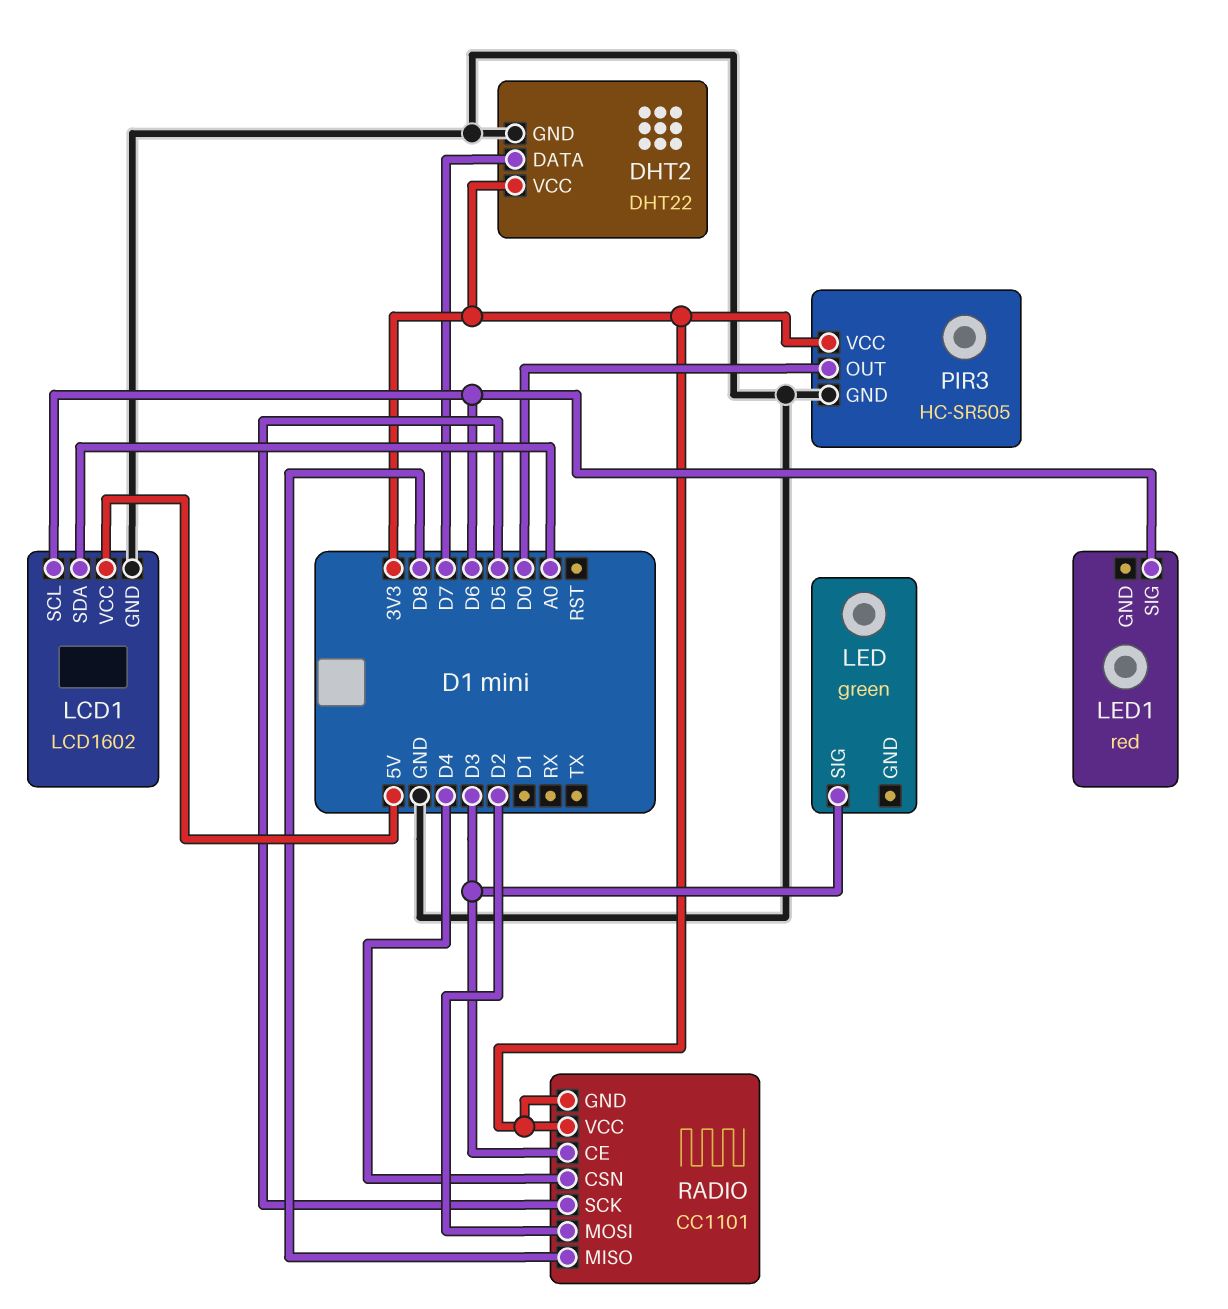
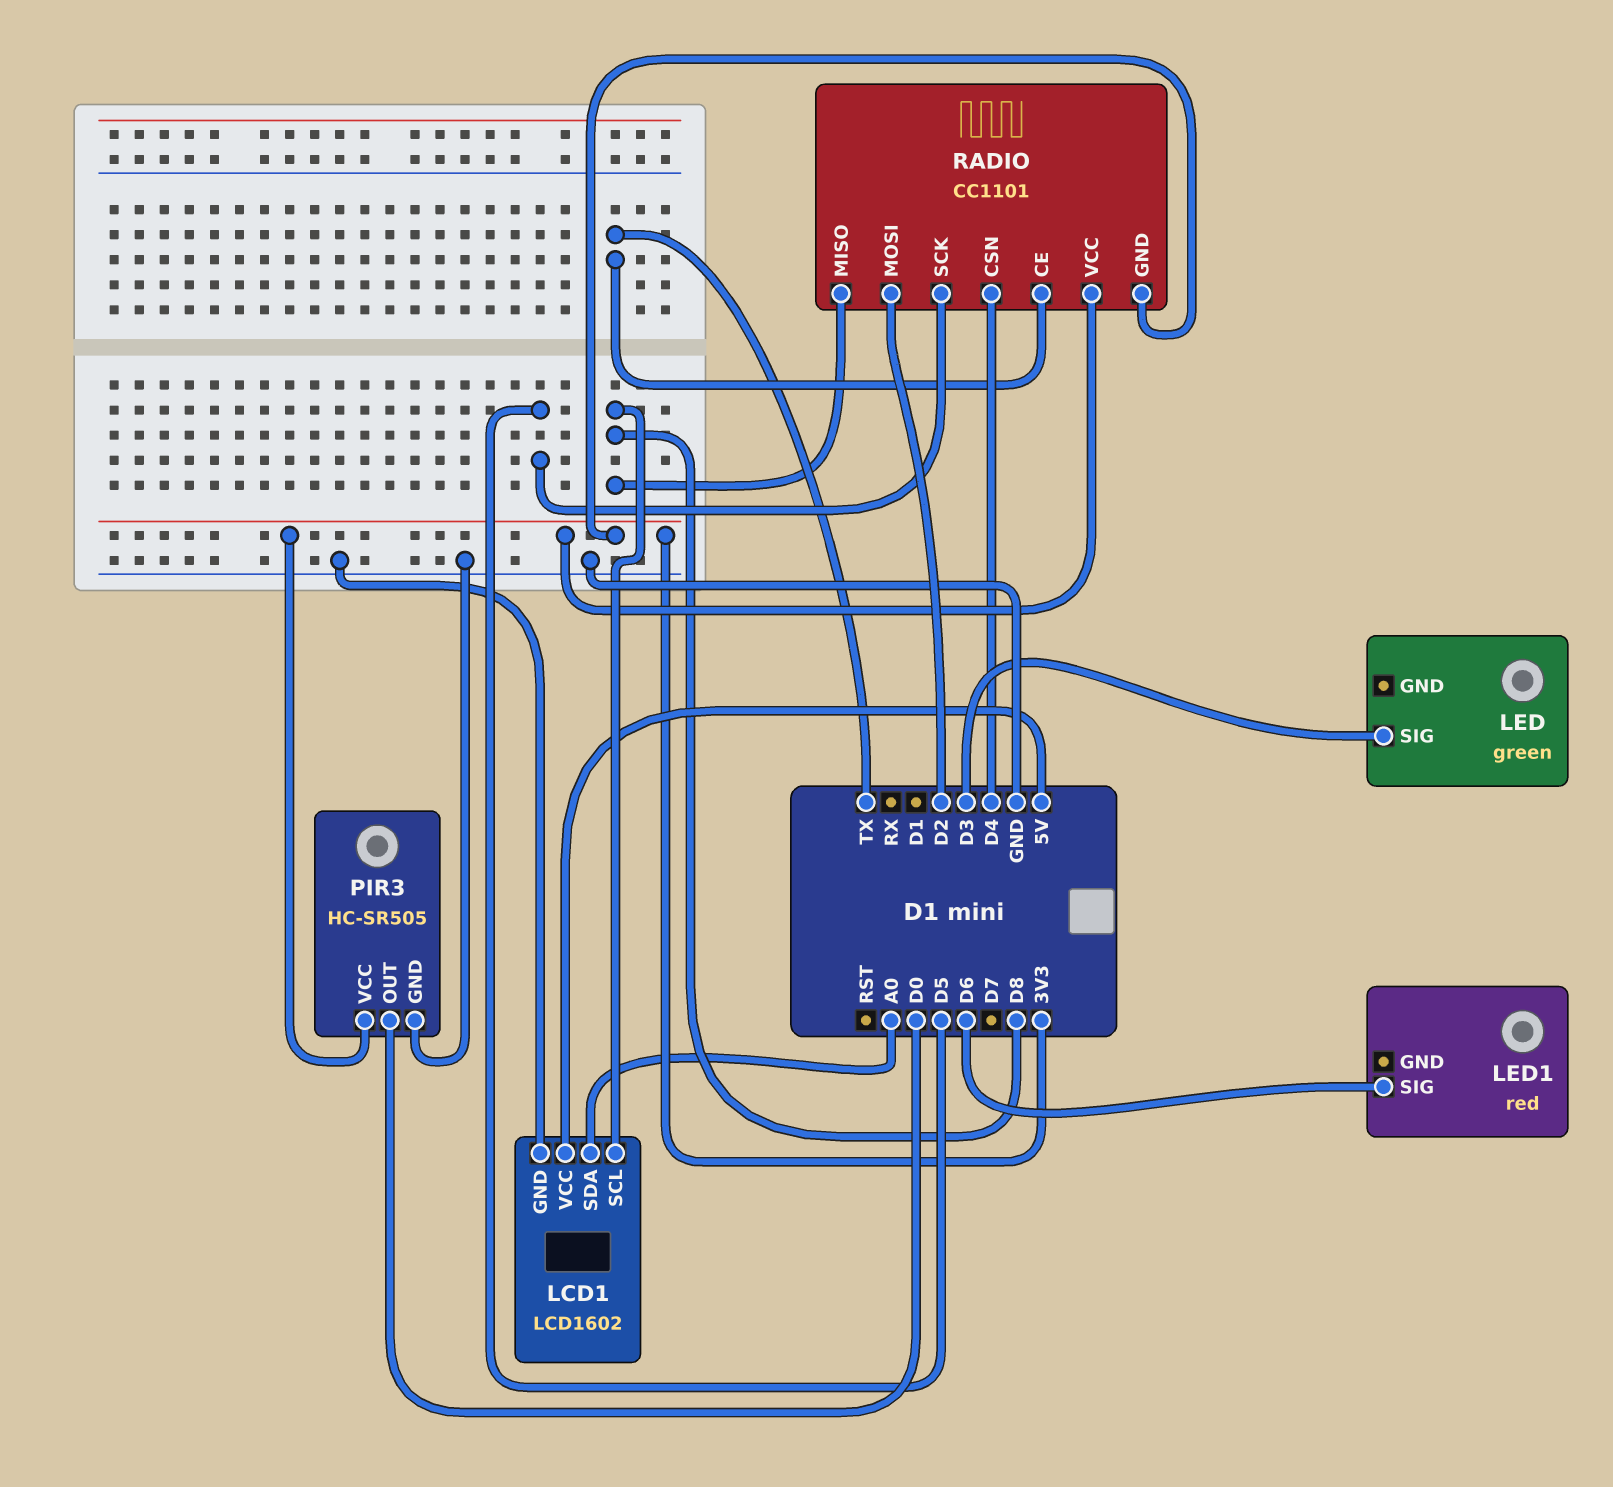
DHT2: DHT22 -> none
DHT2 pin DATA: D7 -> none
DHT2 pin GND: GND -> none
DHT2 pin VCC: 3V3 -> none
LCD1 pin SCL: D6 -> D8
RADIO pin CE: D3 -> TX

